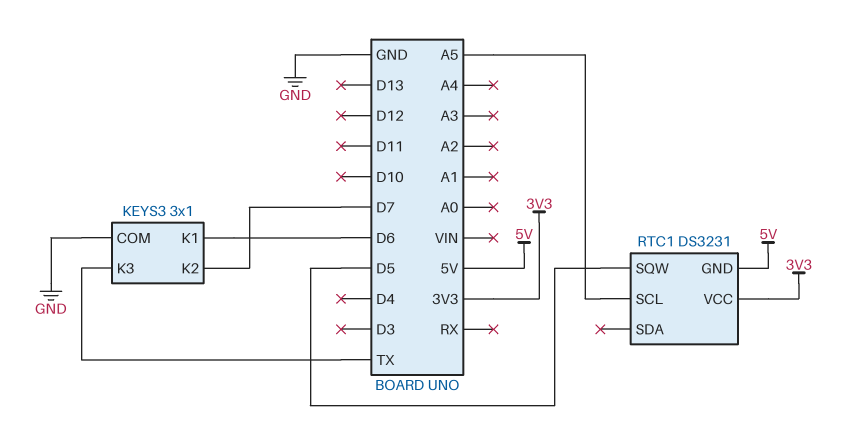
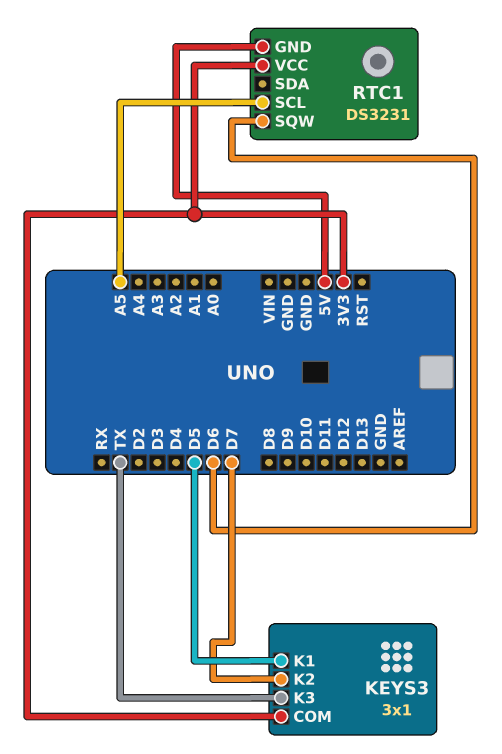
KEYS3 pin COM: GND -> 3V3
KEYS3 pin K1: D6 -> D5
RTC1 pin SQW: D5 -> D6

